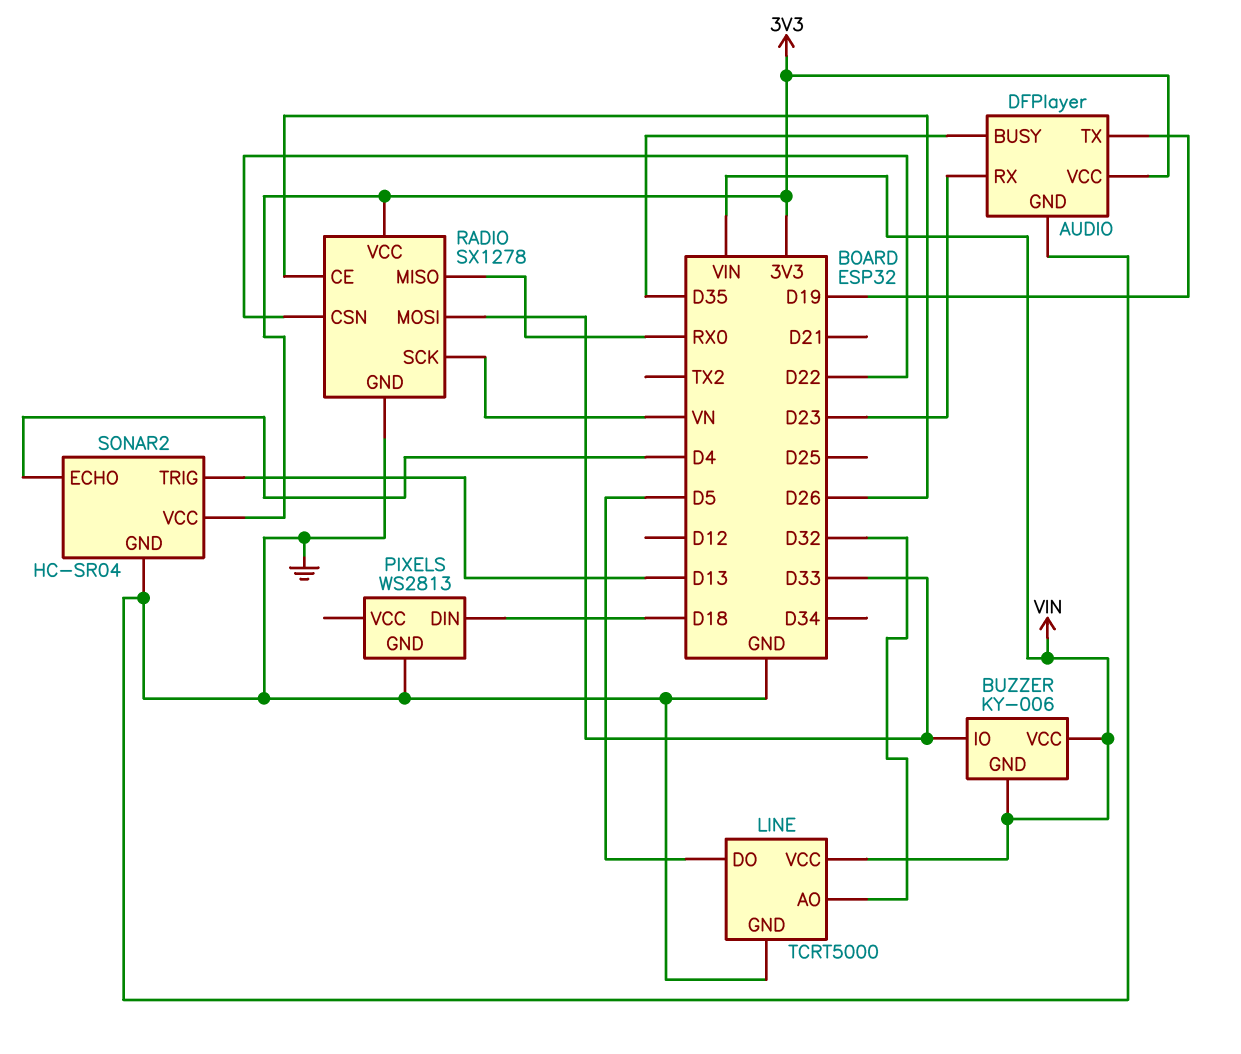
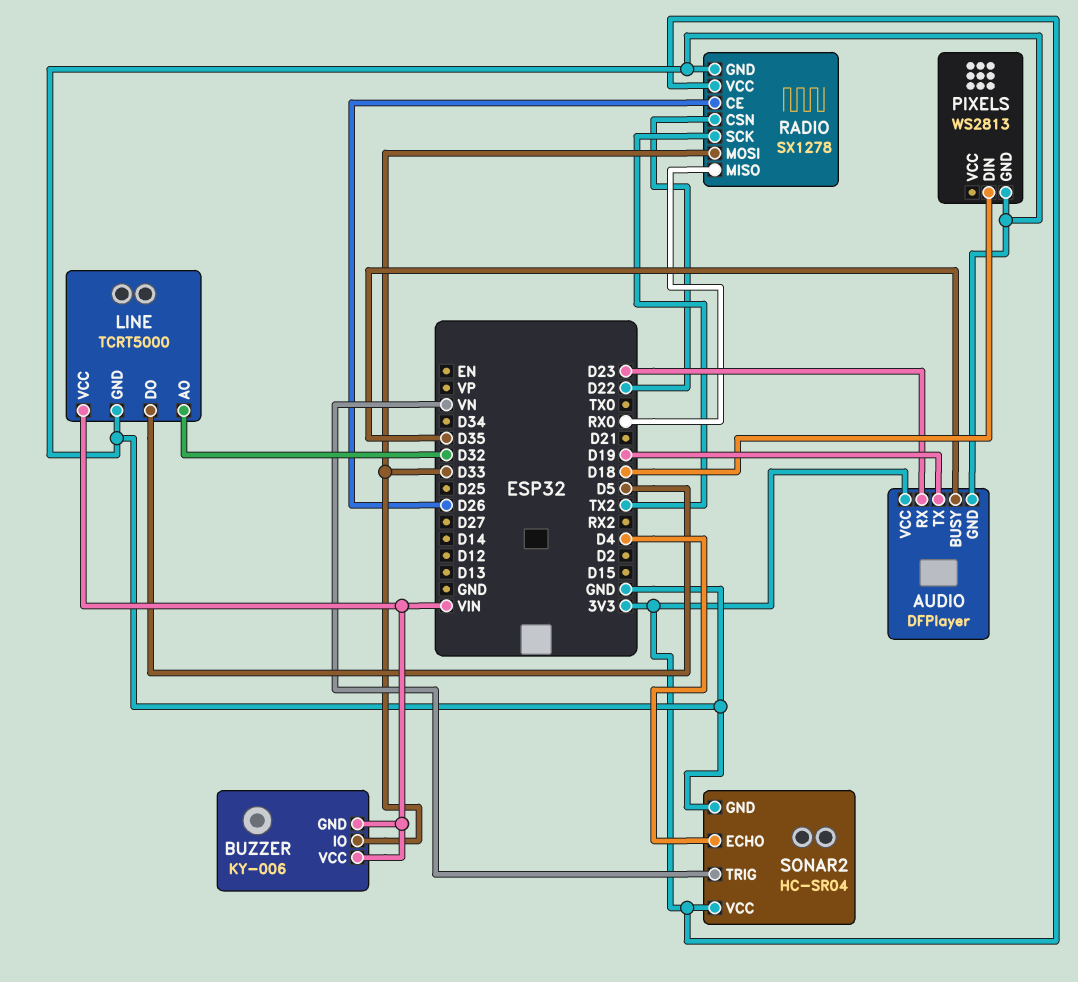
RADIO pin SCK: VN -> TX2
SONAR2 pin TRIG: D13 -> VN

